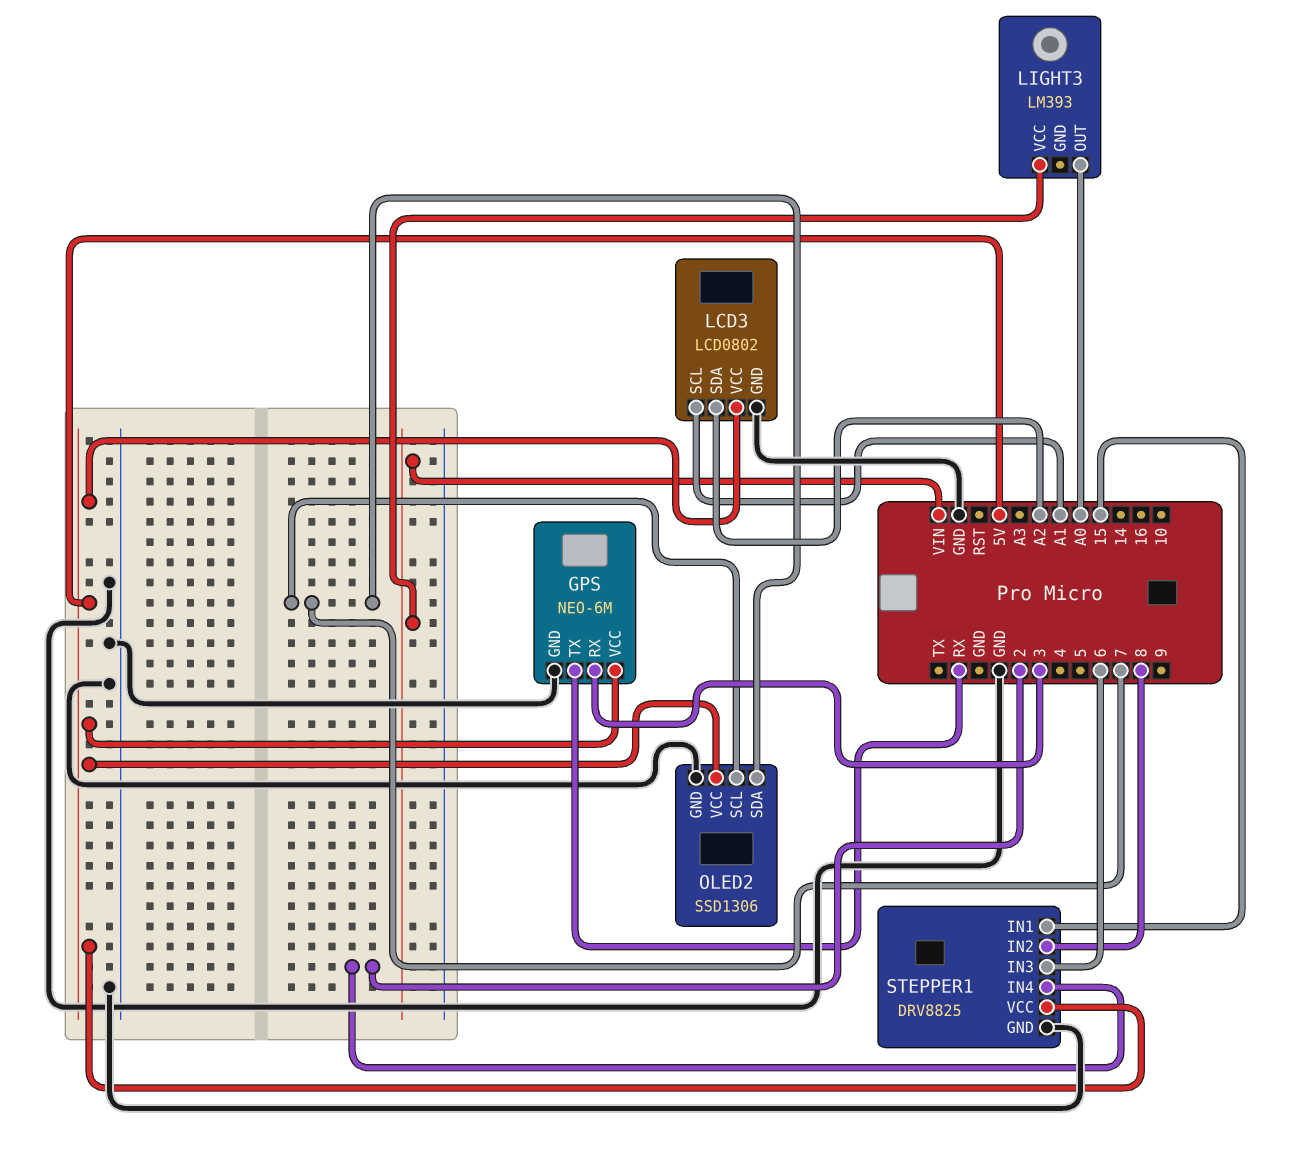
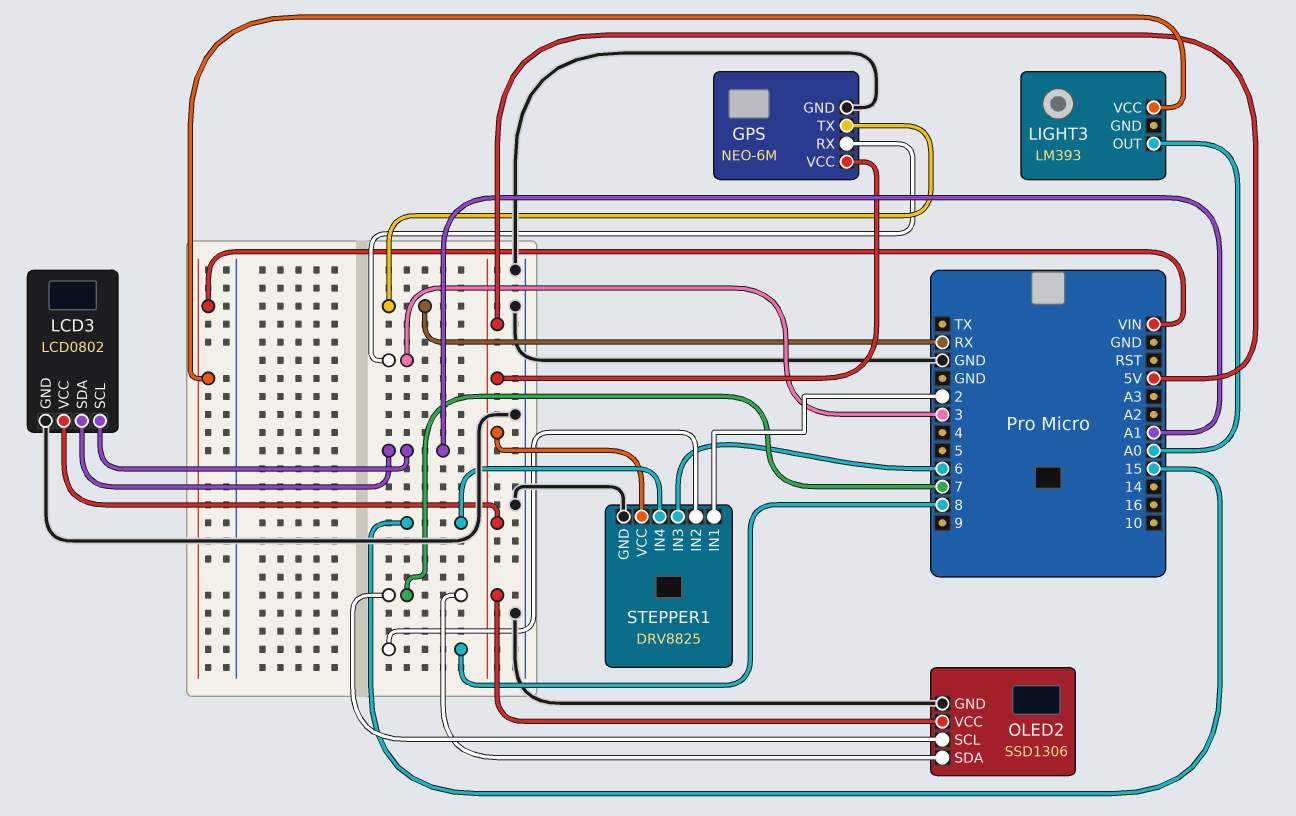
LCD3 pin SDA: A2 -> A1
STEPPER1 pin IN1: 15 -> 2
STEPPER1 pin IN4: 2 -> 15

